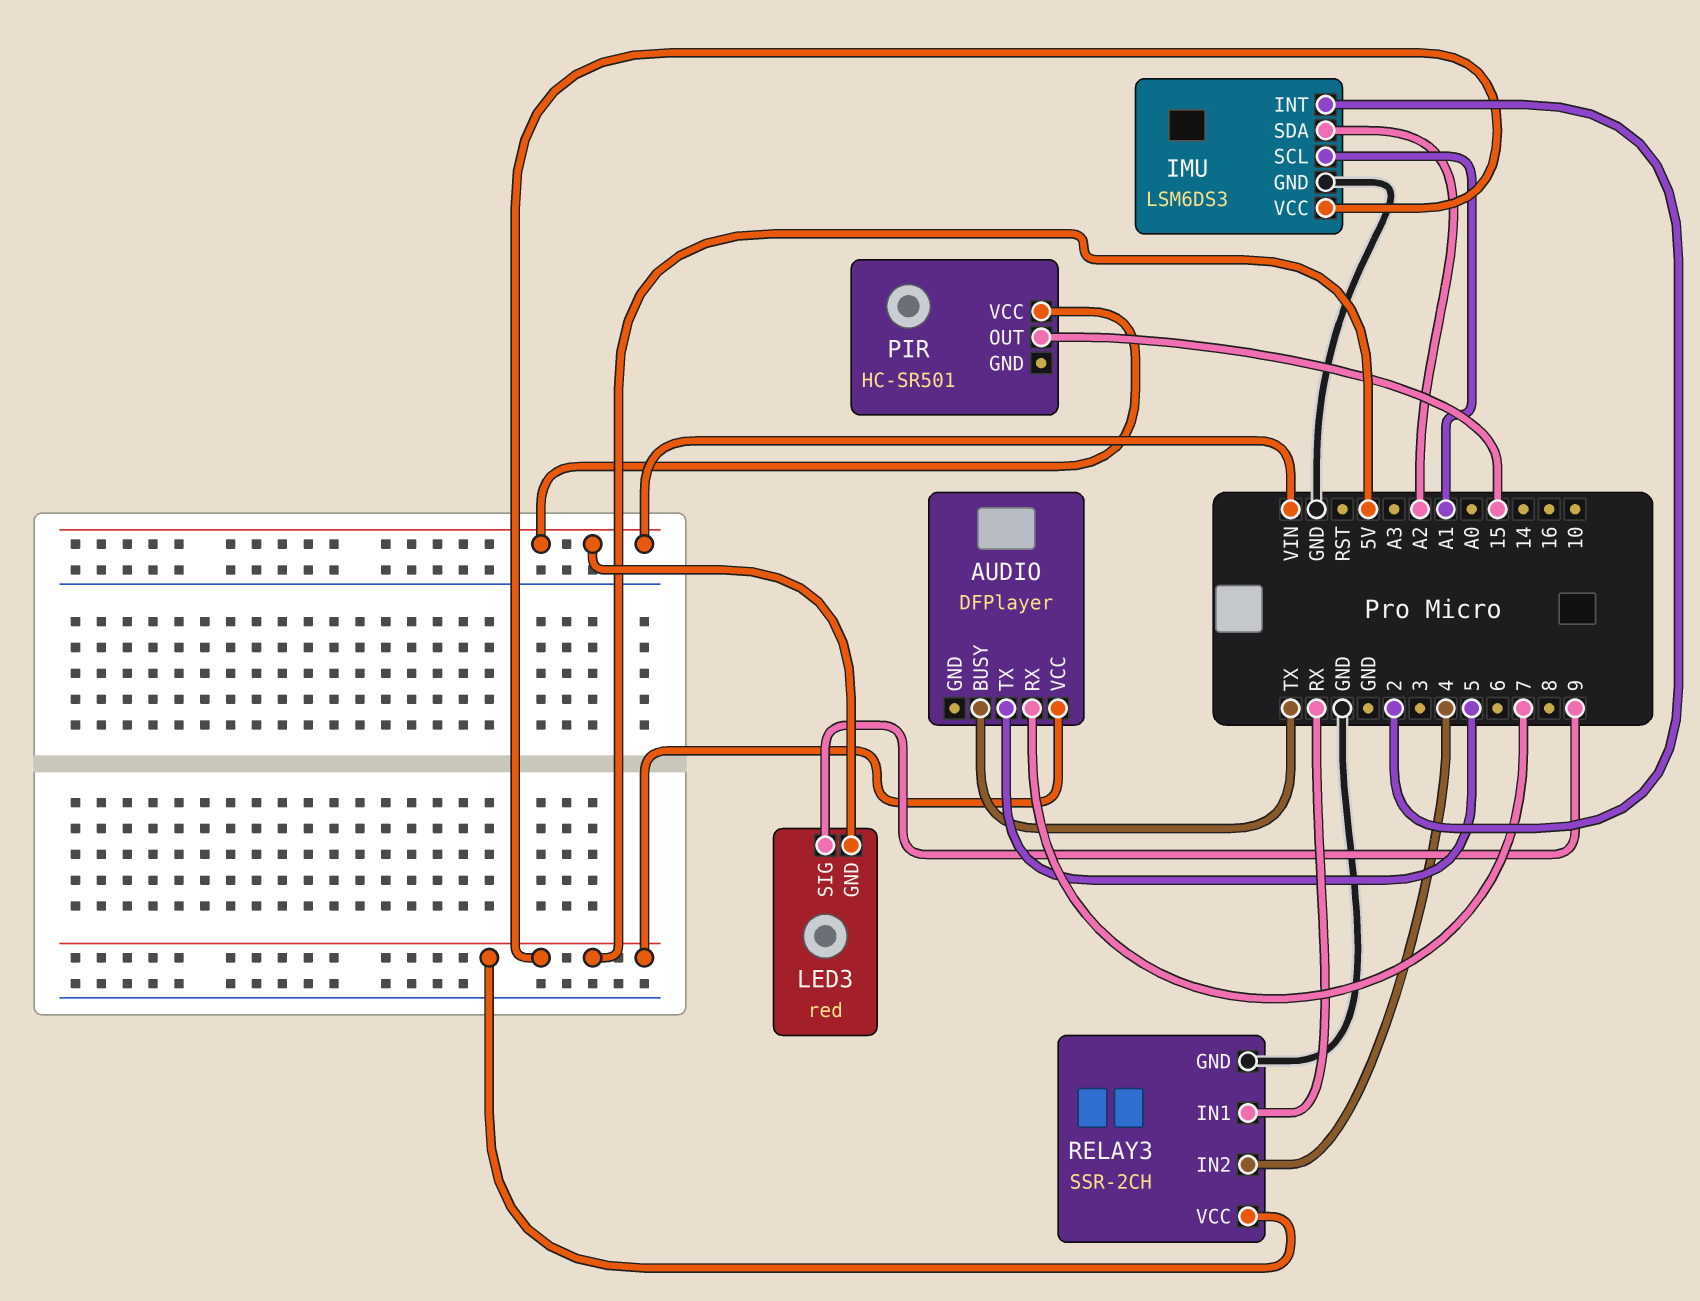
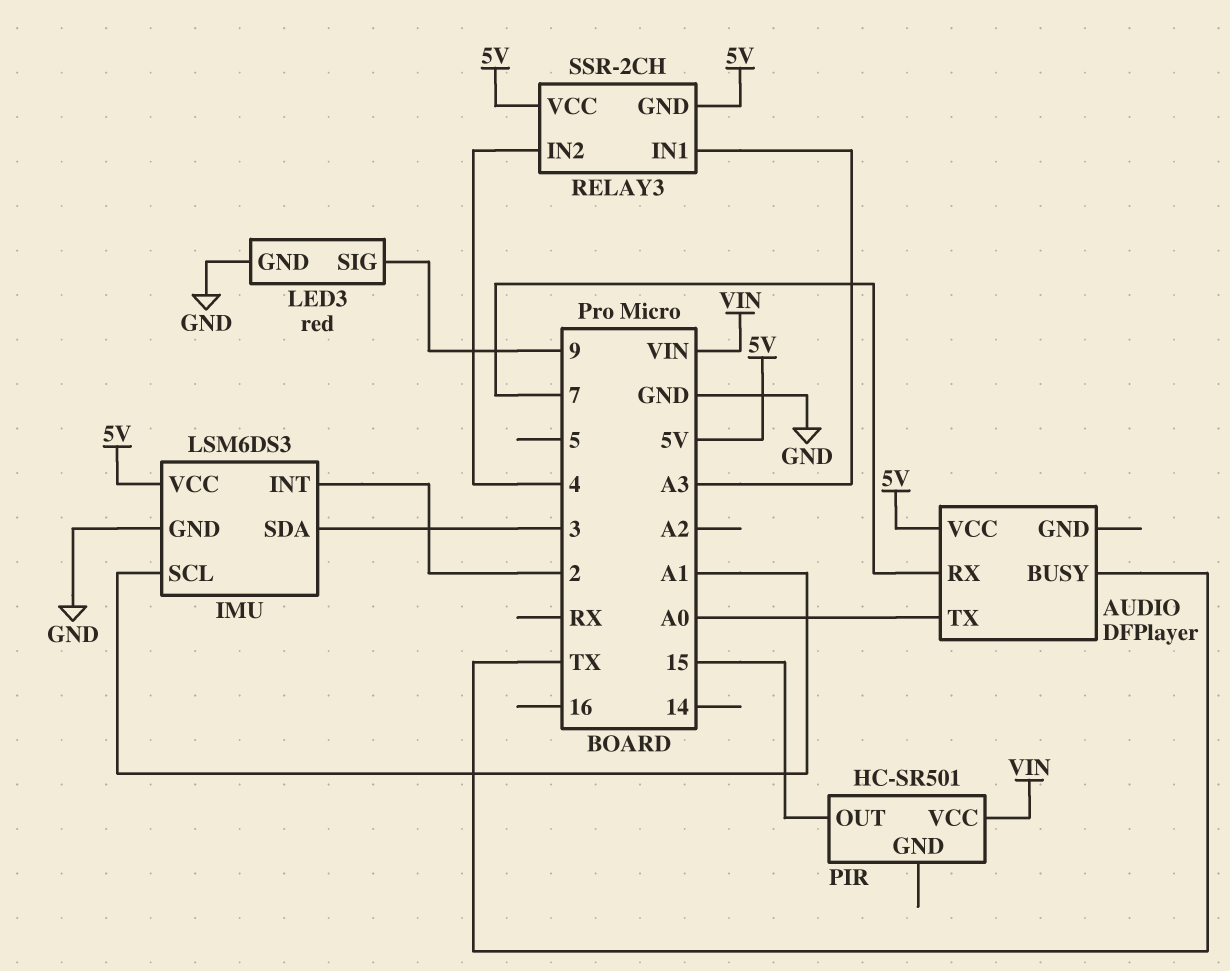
AUDIO pin TX: 5 -> A0
IMU pin SDA: A2 -> 3
LED3 pin GND: VIN -> GND
RELAY3 pin GND: GND -> 5V
RELAY3 pin IN1: RX -> A3

